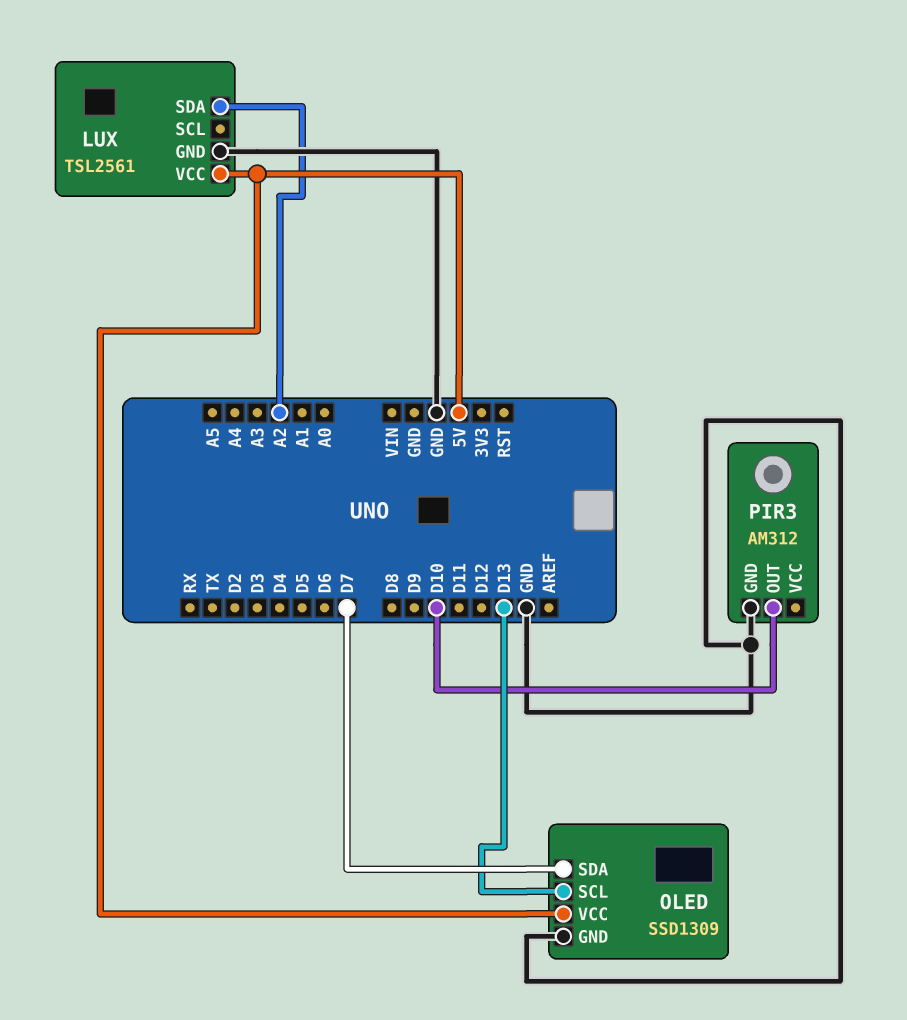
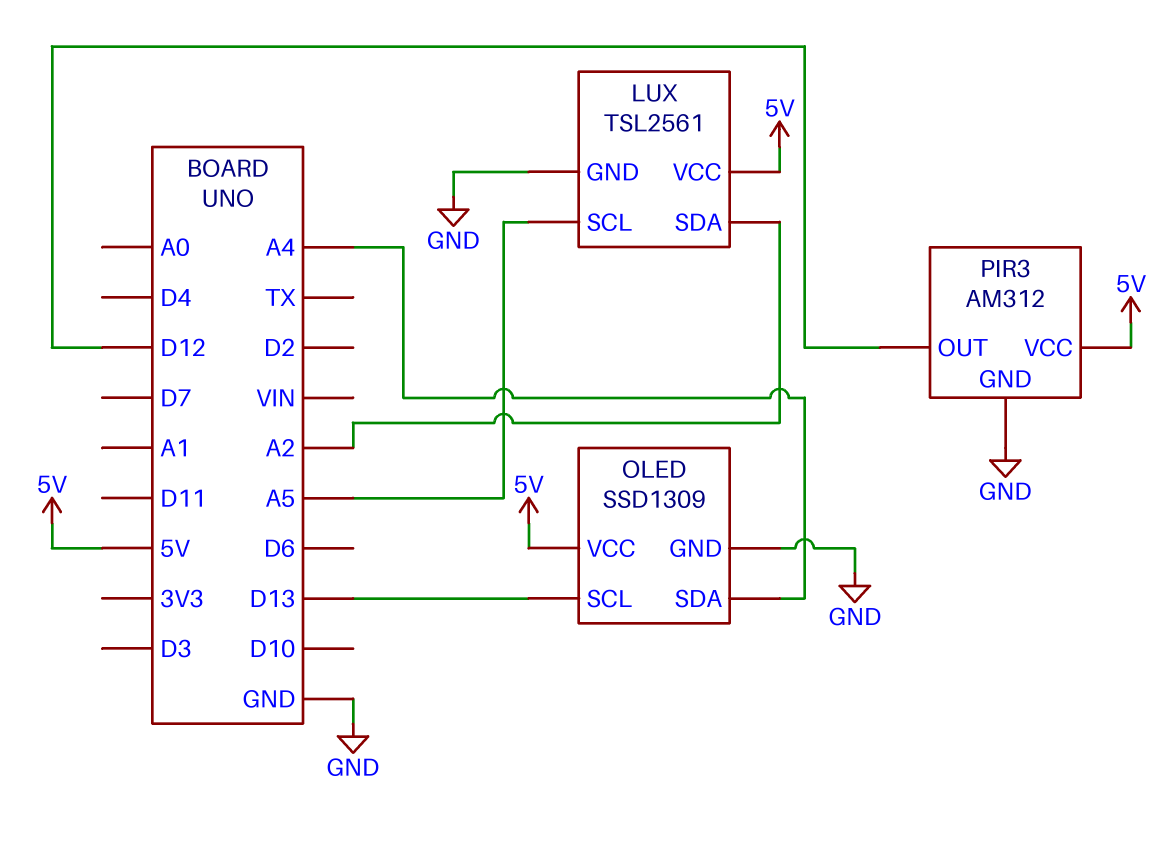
LUX pin SCL: none -> A5
OLED pin SDA: D7 -> A4
PIR3 pin OUT: D10 -> D12
PIR3 pin VCC: none -> 5V

